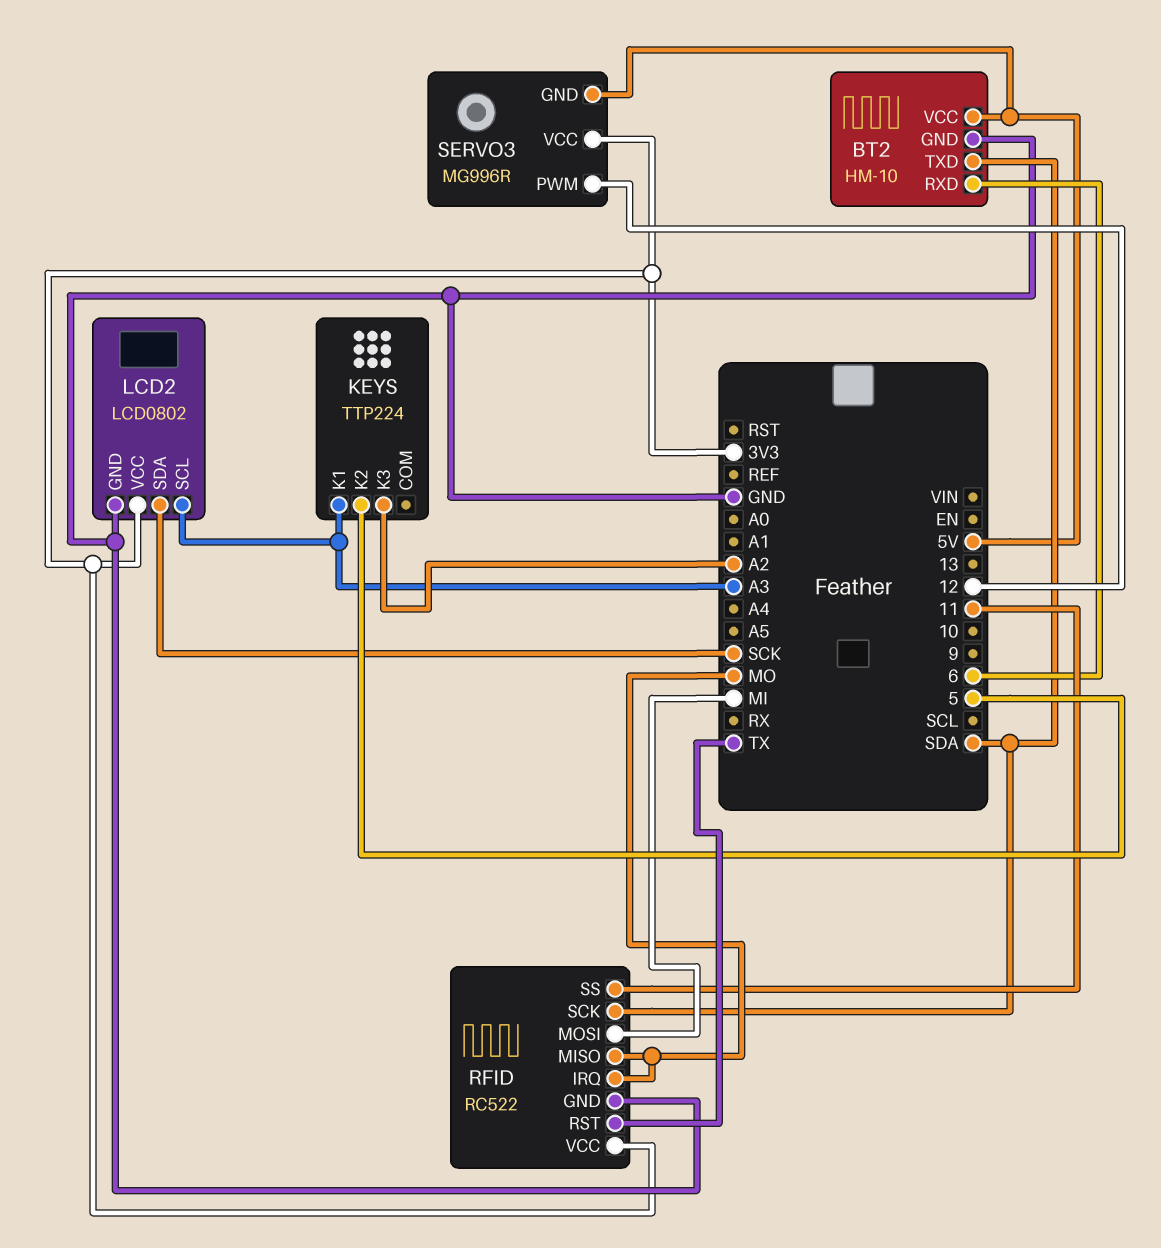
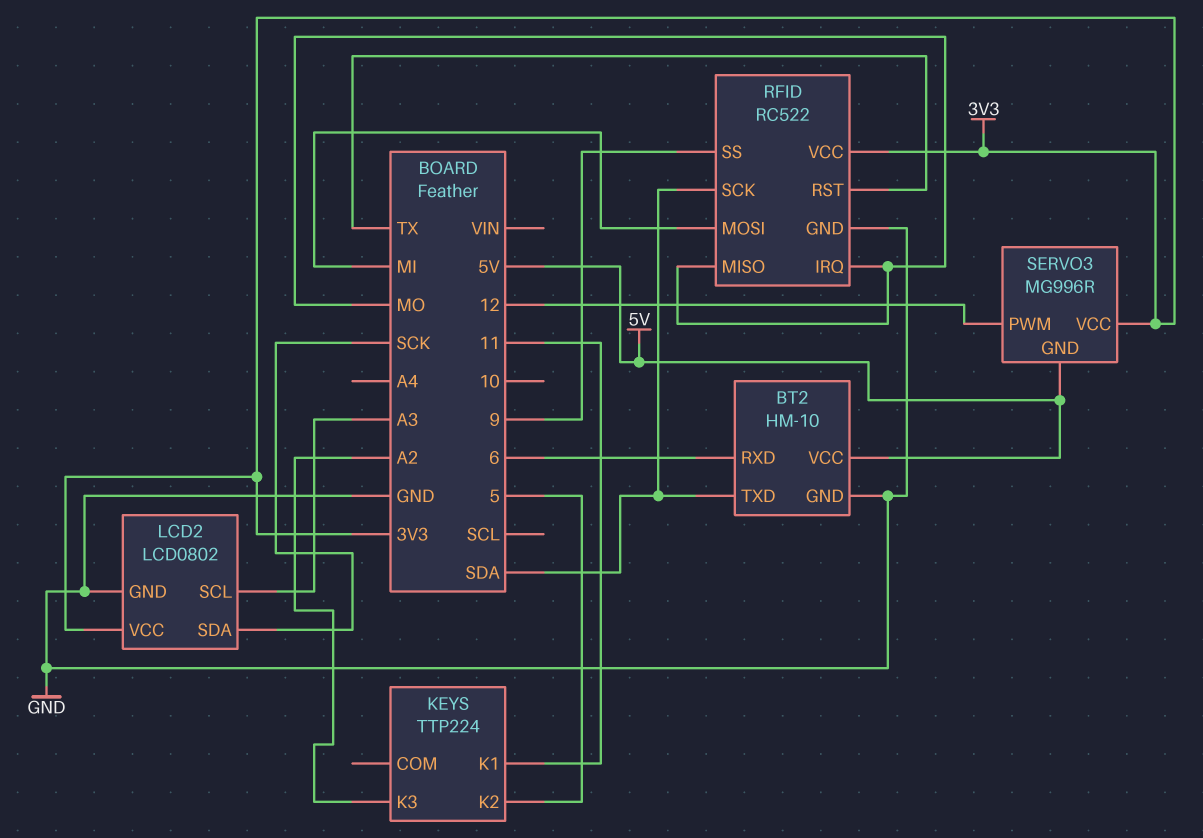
KEYS pin K1: A3 -> 11
RFID pin SS: 11 -> 9

